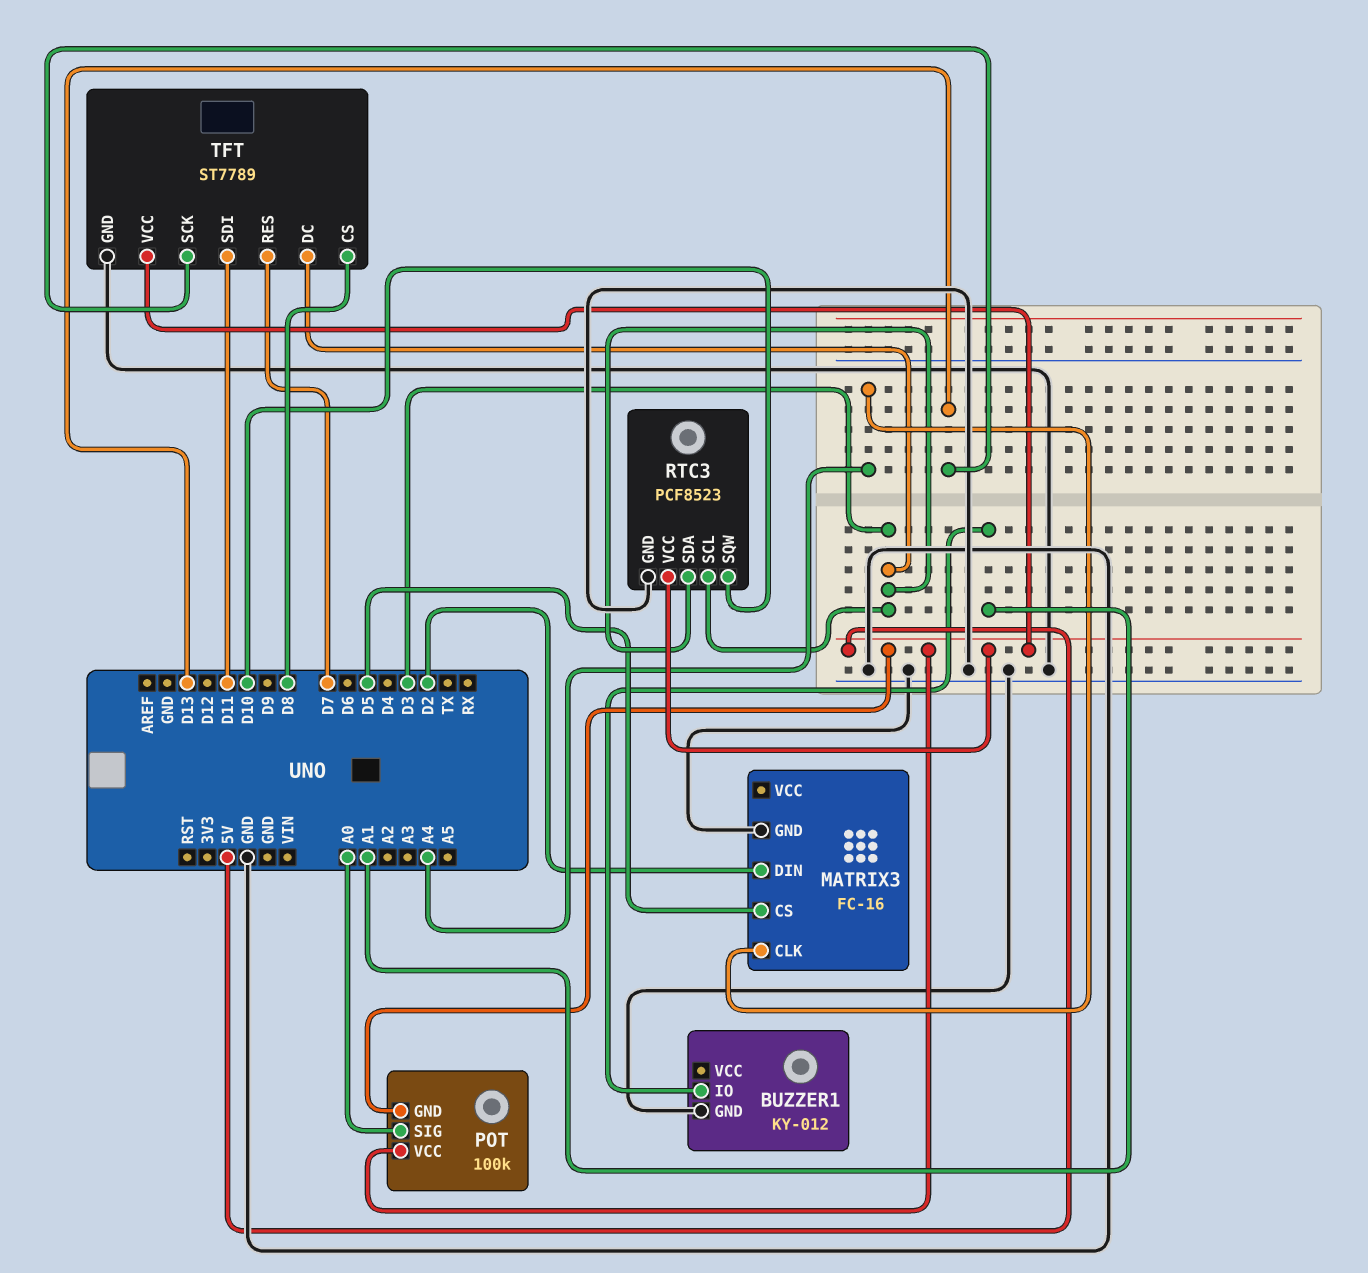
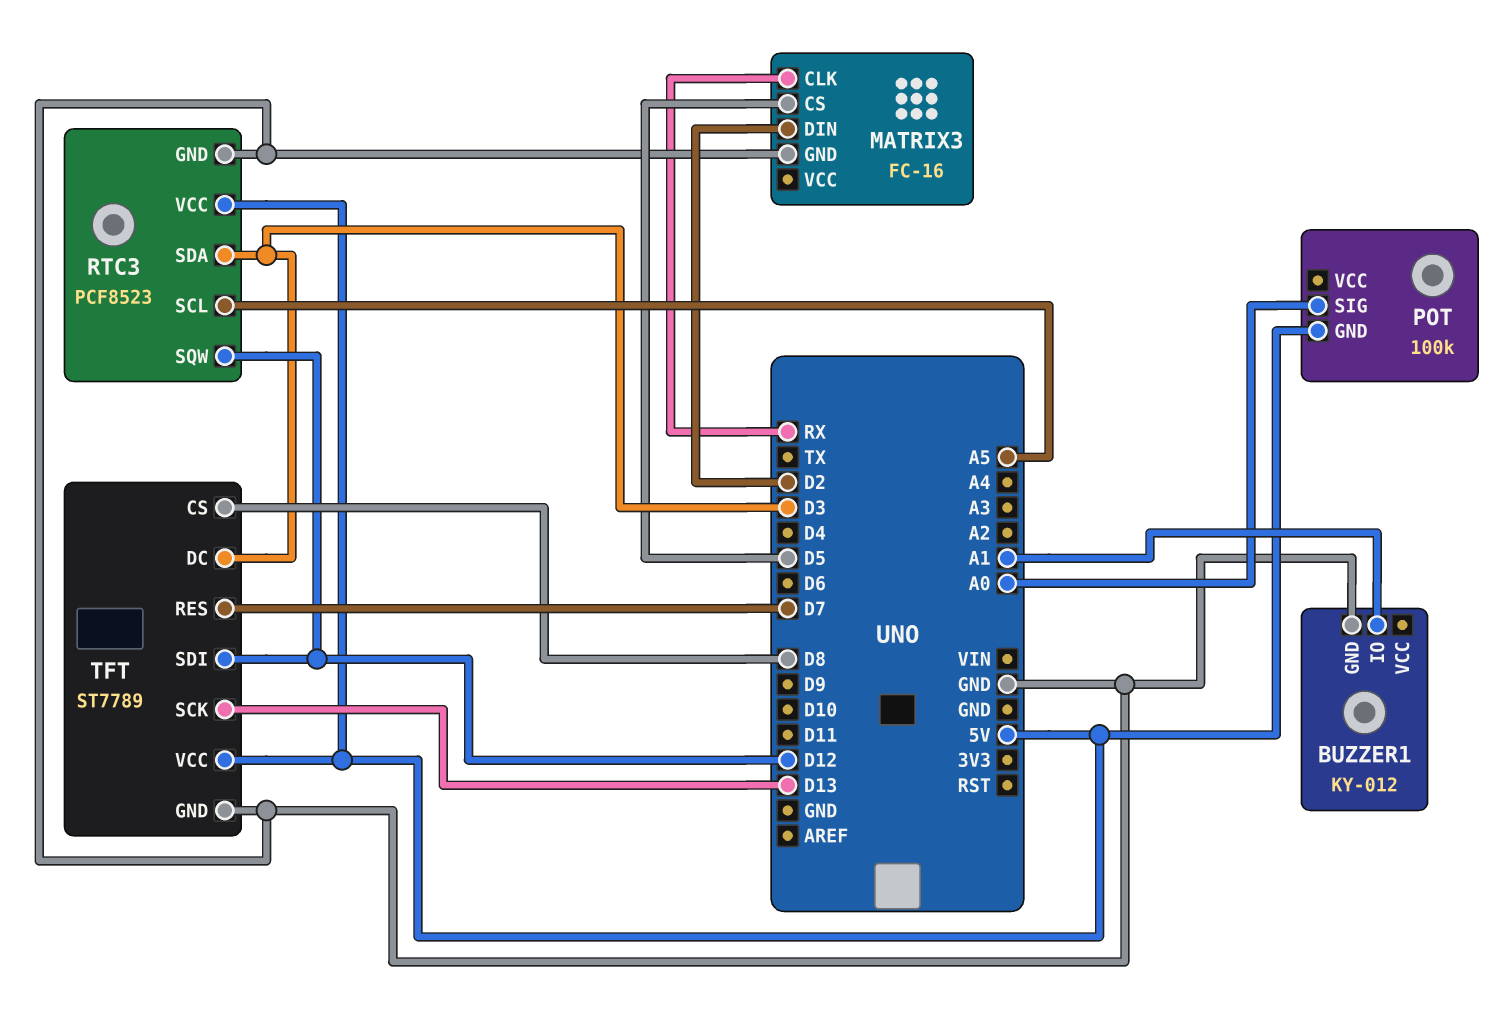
MATRIX3 pin CLK: A4 -> RX
POT pin VCC: 5V -> none
RTC3 pin SCL: D3 -> A5
RTC3 pin SQW: D10 -> D12
TFT pin SDI: D11 -> D12

